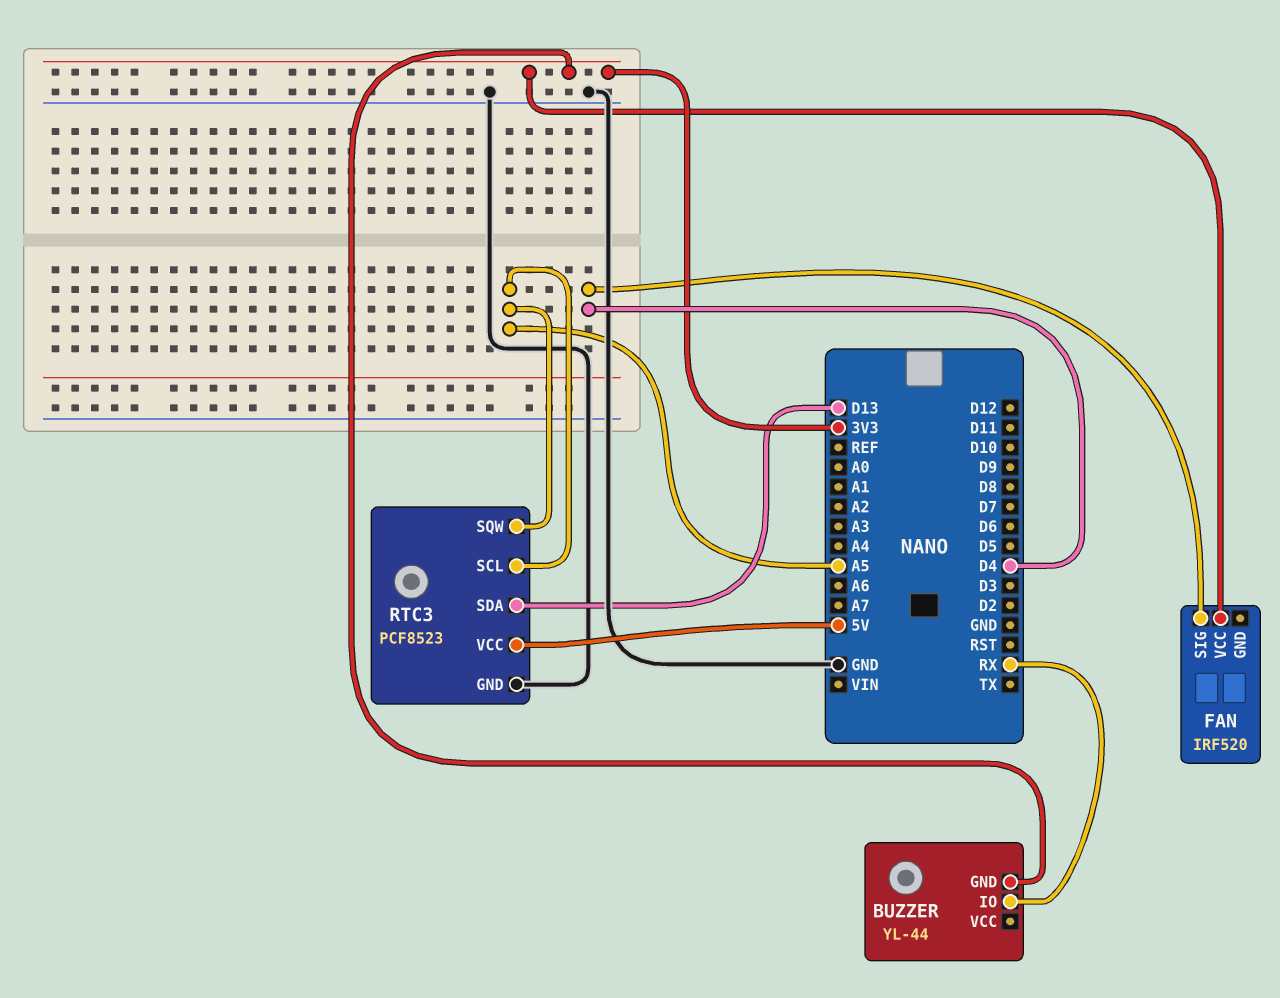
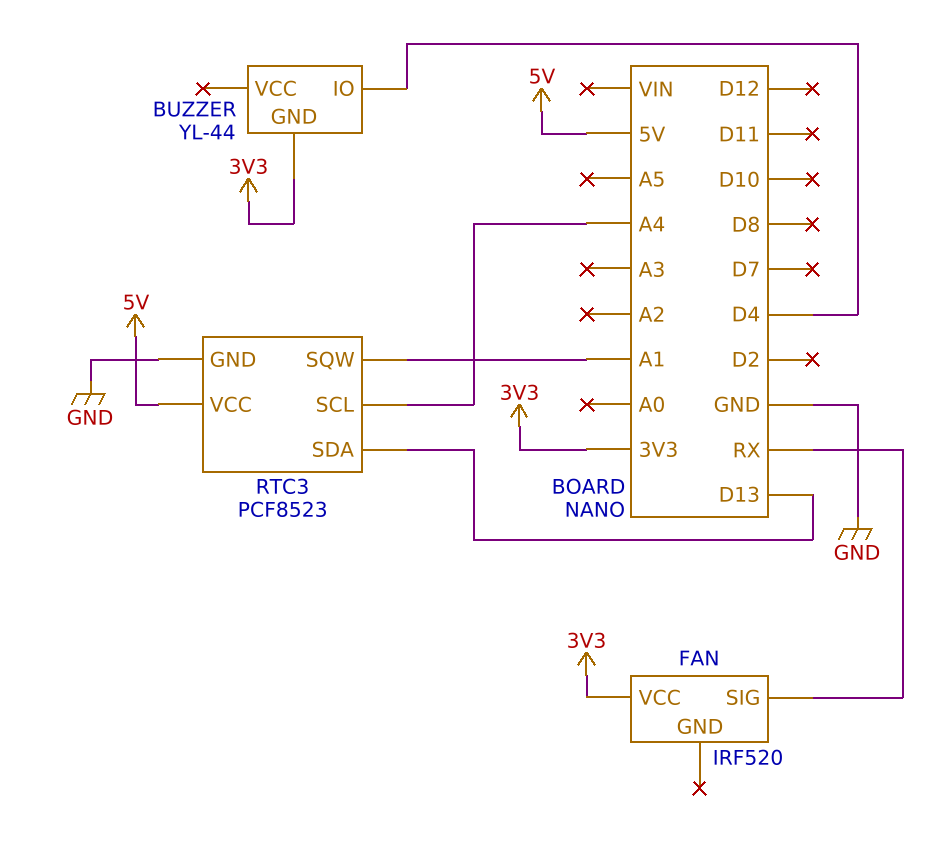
BUZZER pin IO: RX -> D4
FAN pin SIG: D4 -> RX
RTC3 pin SCL: A5 -> A4
RTC3 pin SQW: A5 -> A1

